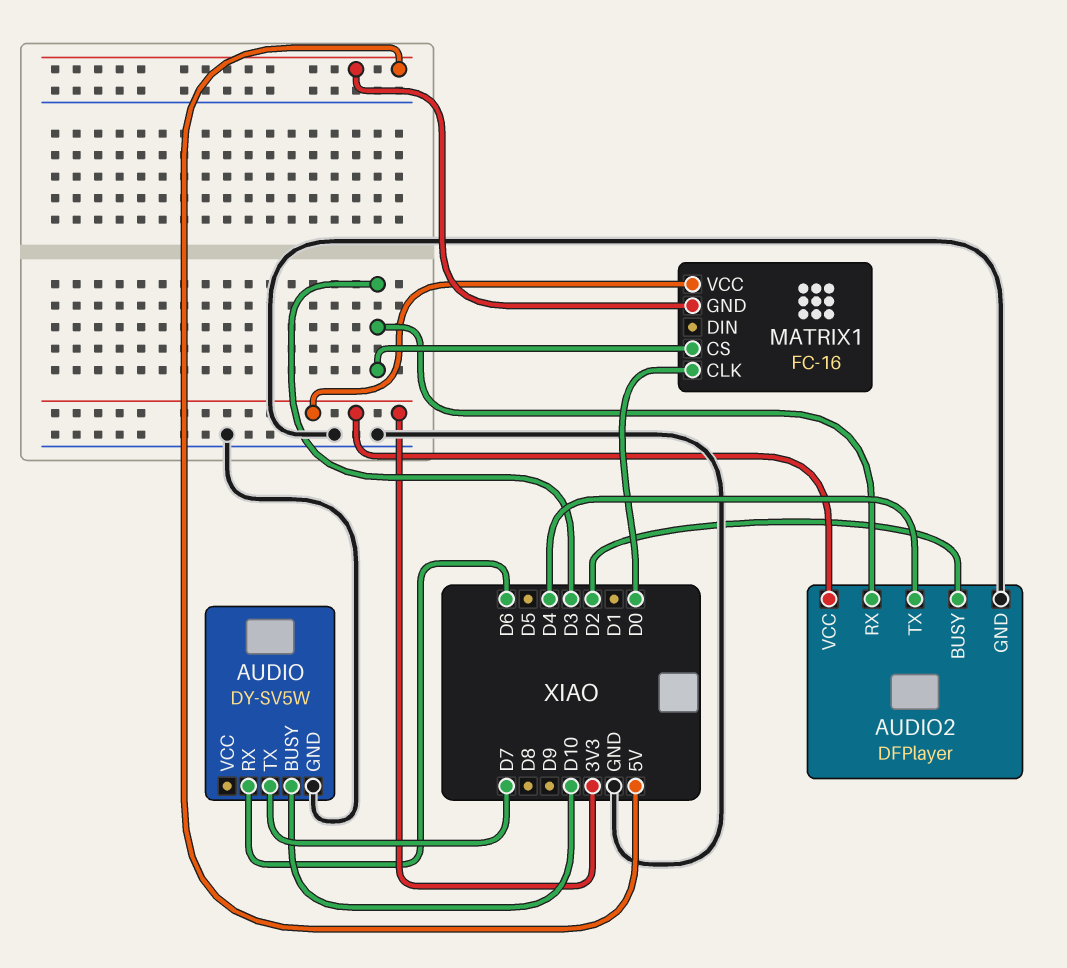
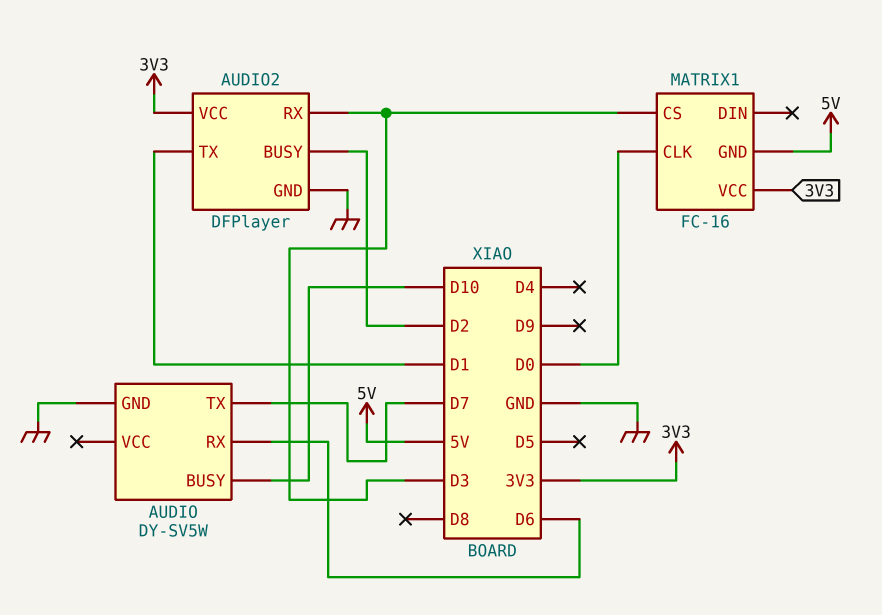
AUDIO2 pin TX: D4 -> D1

